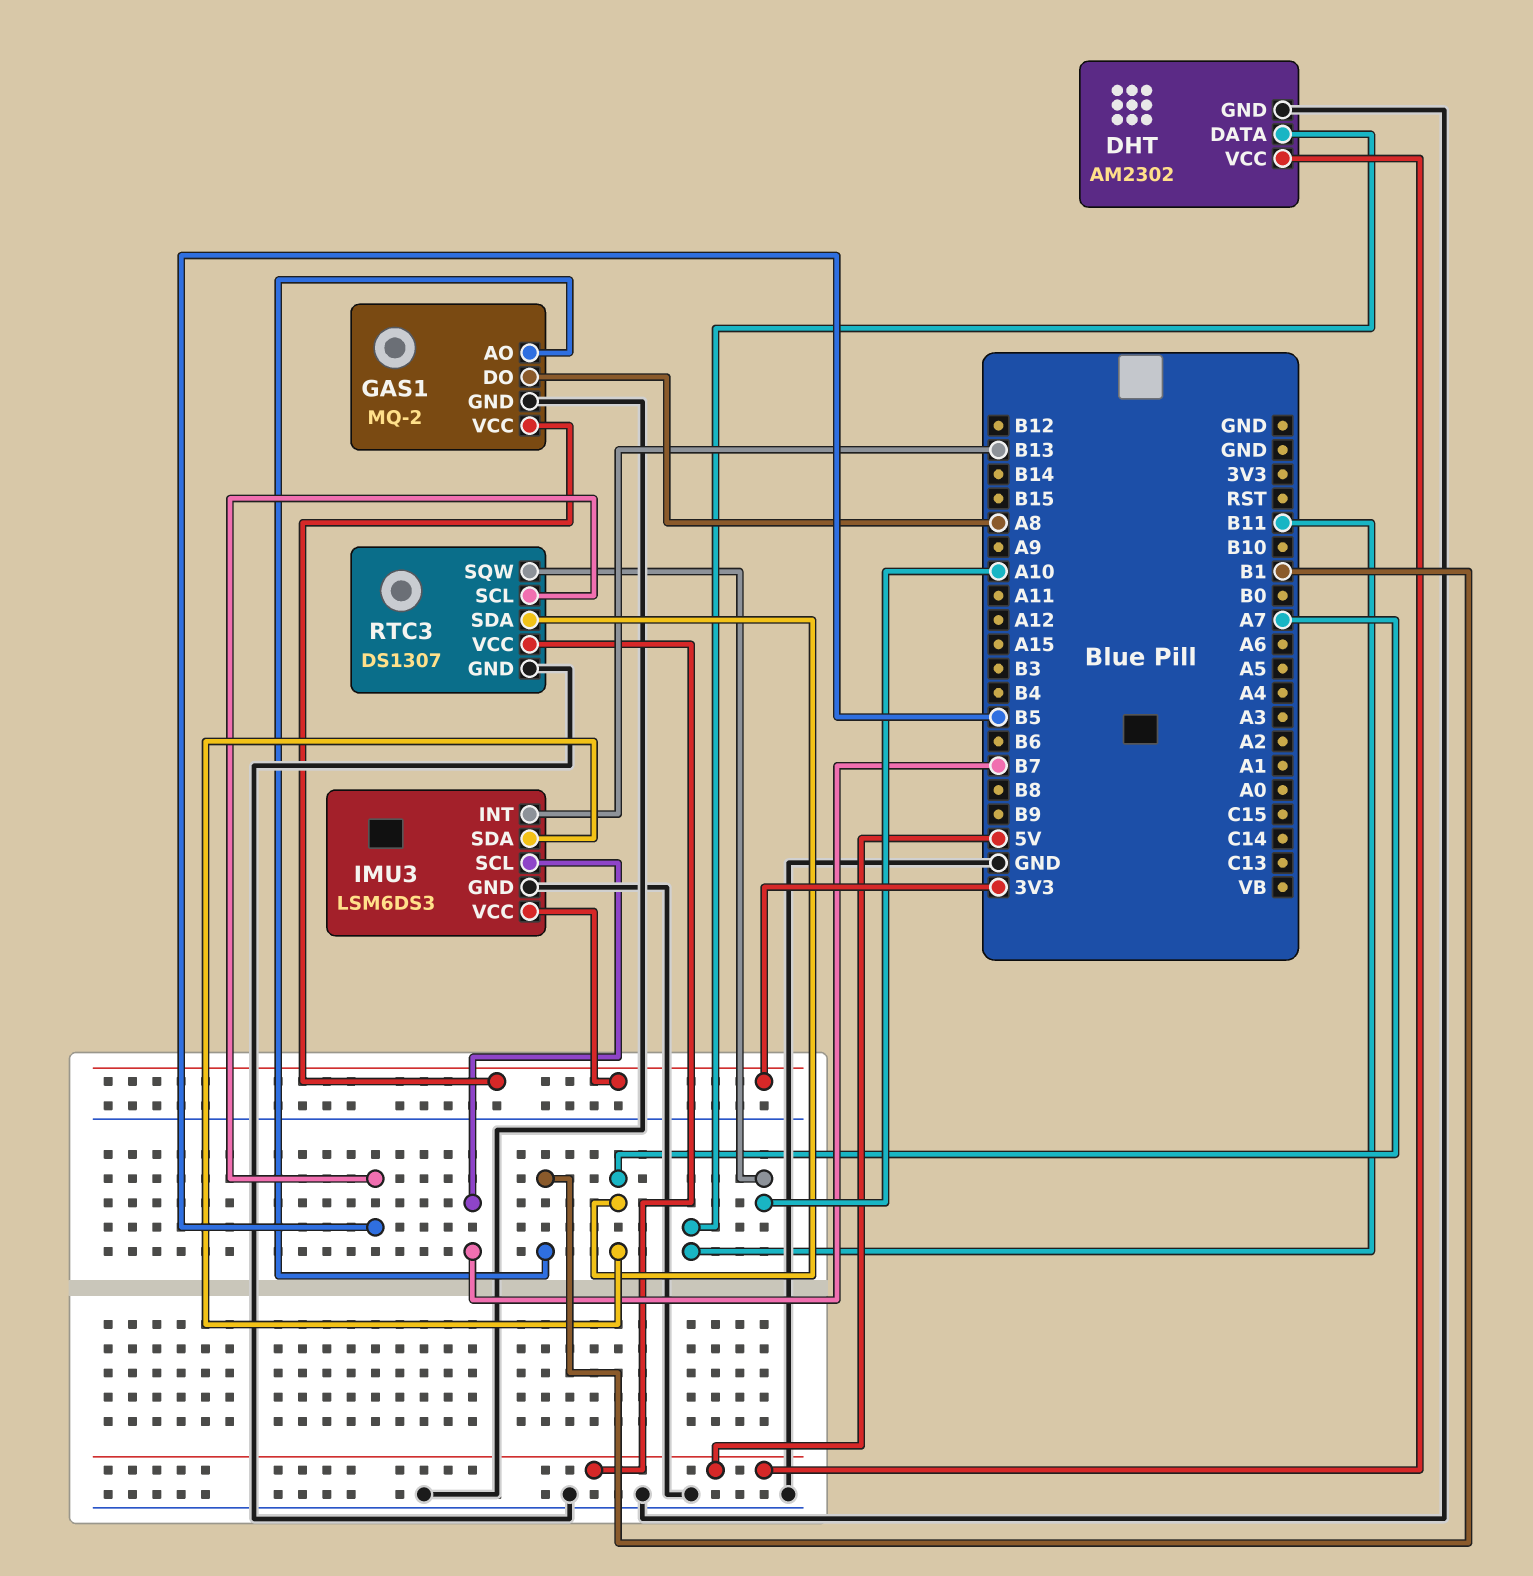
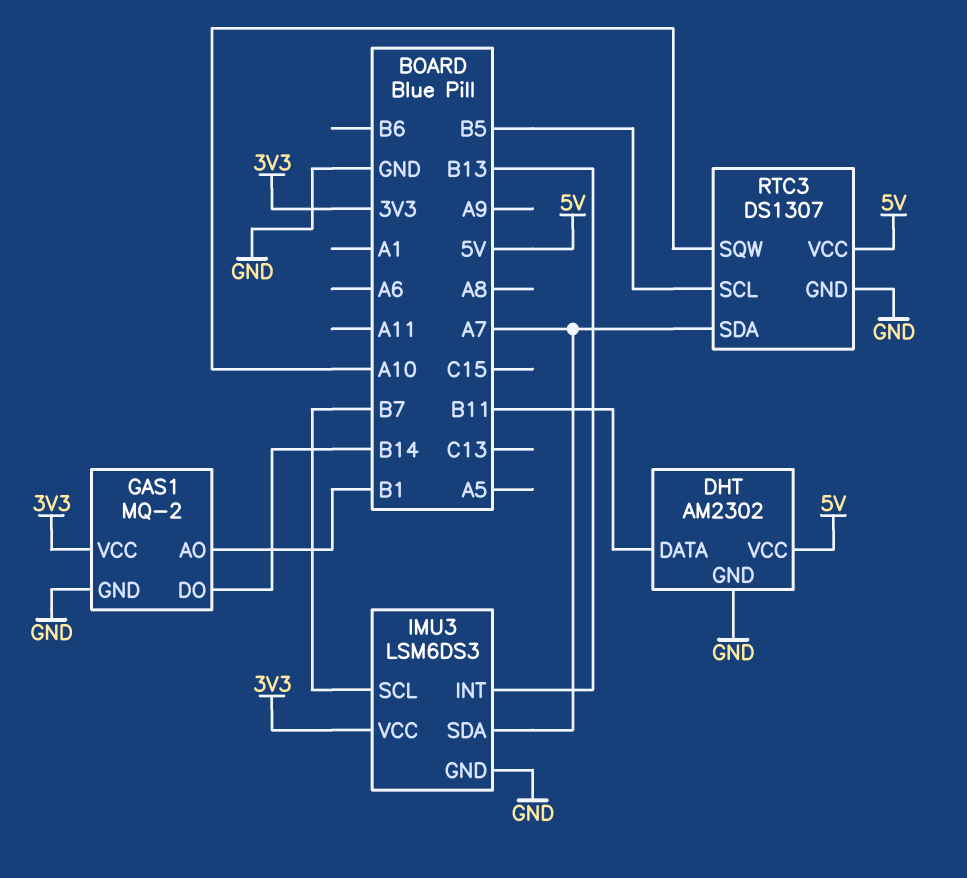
GAS1 pin DO: A8 -> B14

